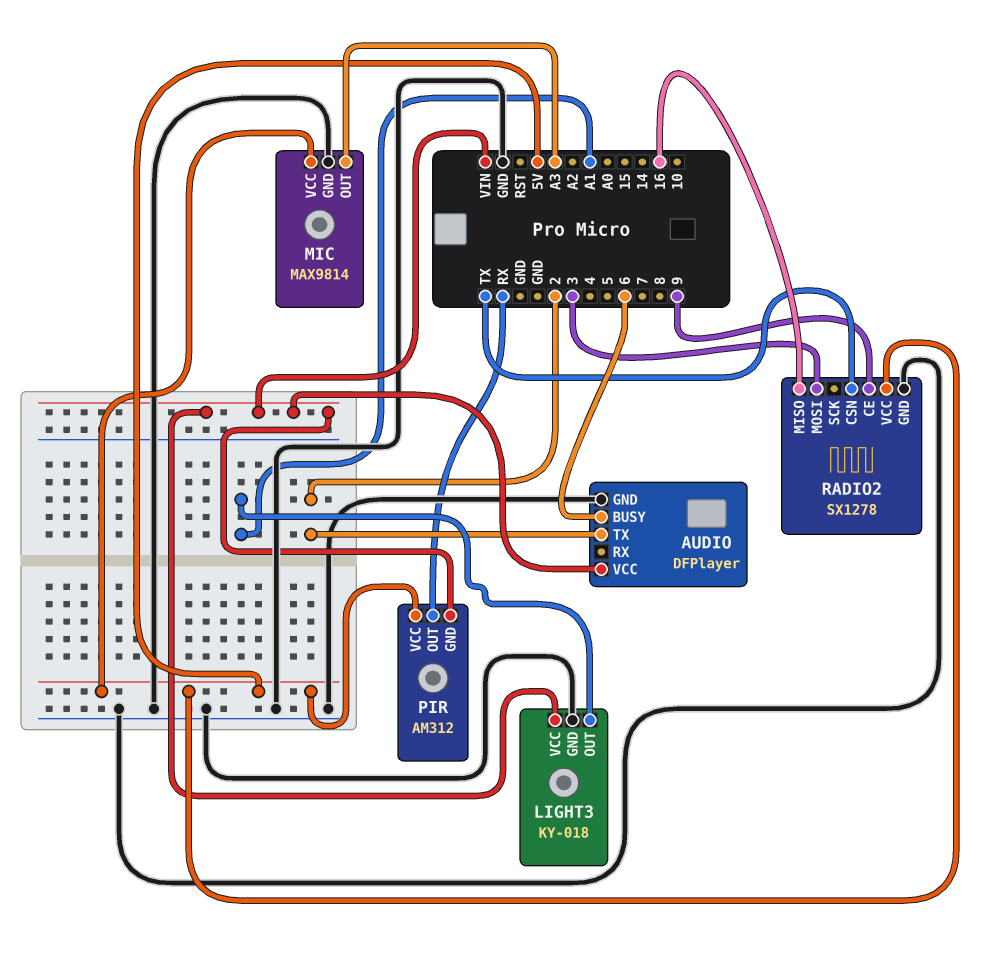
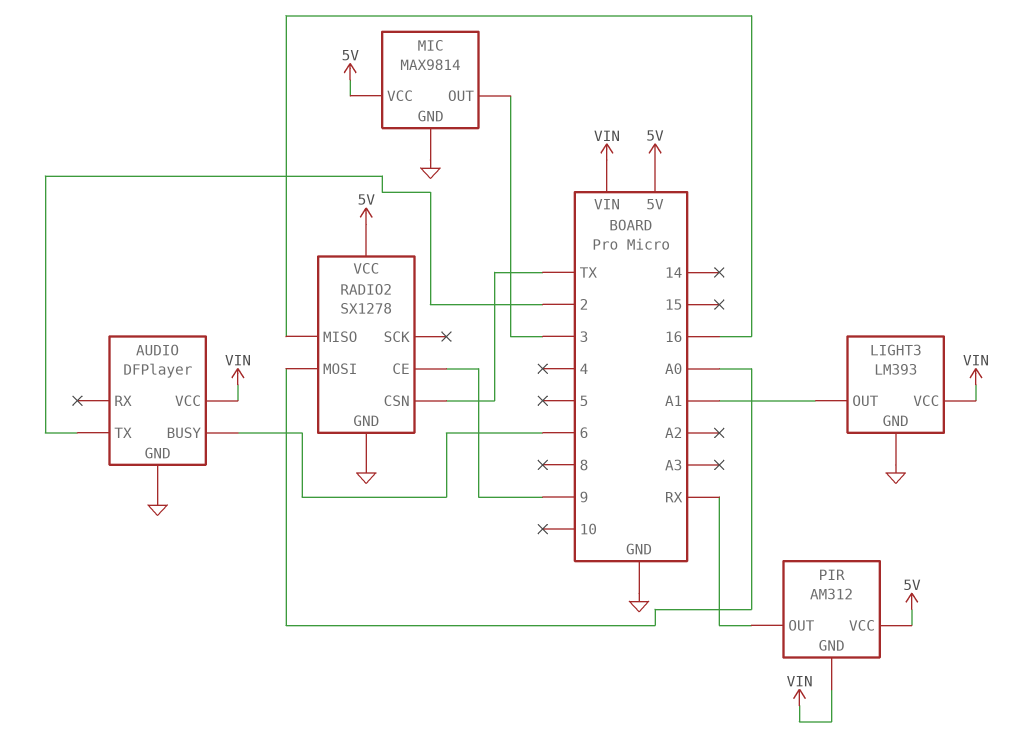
LIGHT3: KY-018 -> LM393
MIC pin OUT: A3 -> 3
RADIO2 pin MOSI: 3 -> A0

